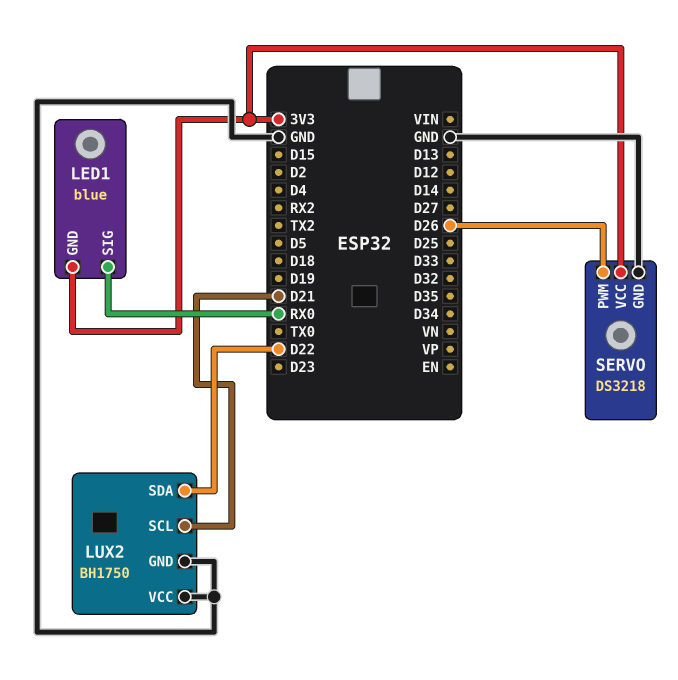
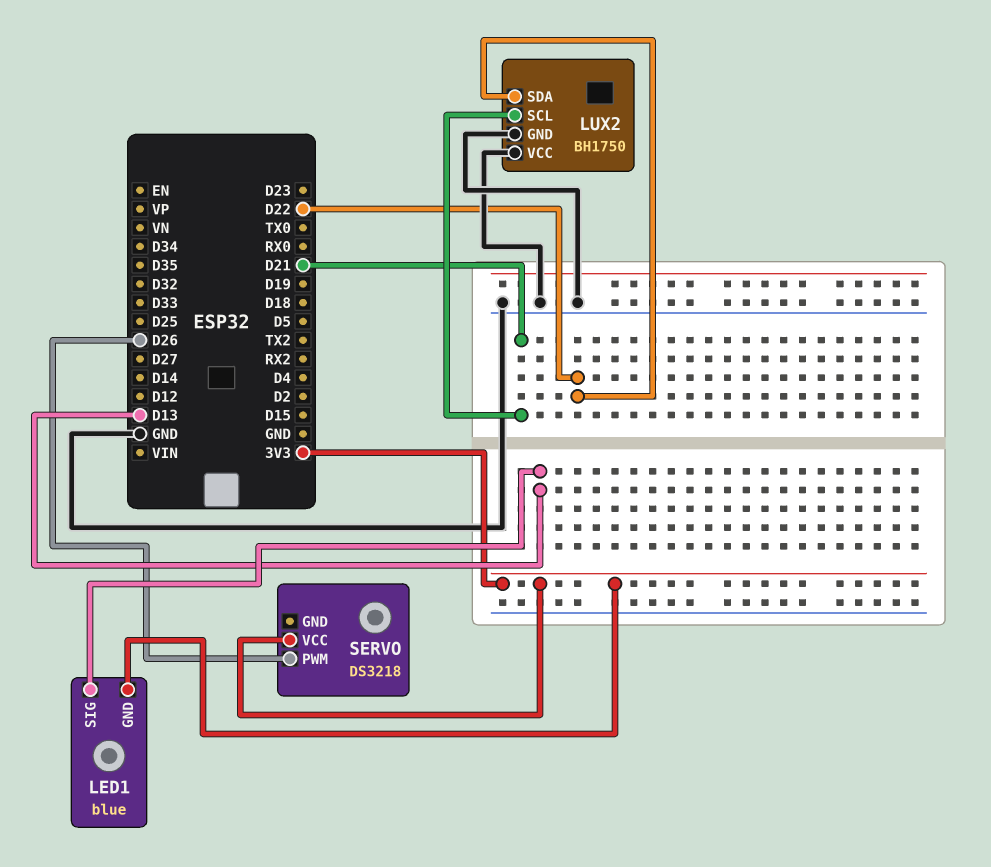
LED1 pin SIG: RX0 -> D13
SERVO pin GND: GND -> none

